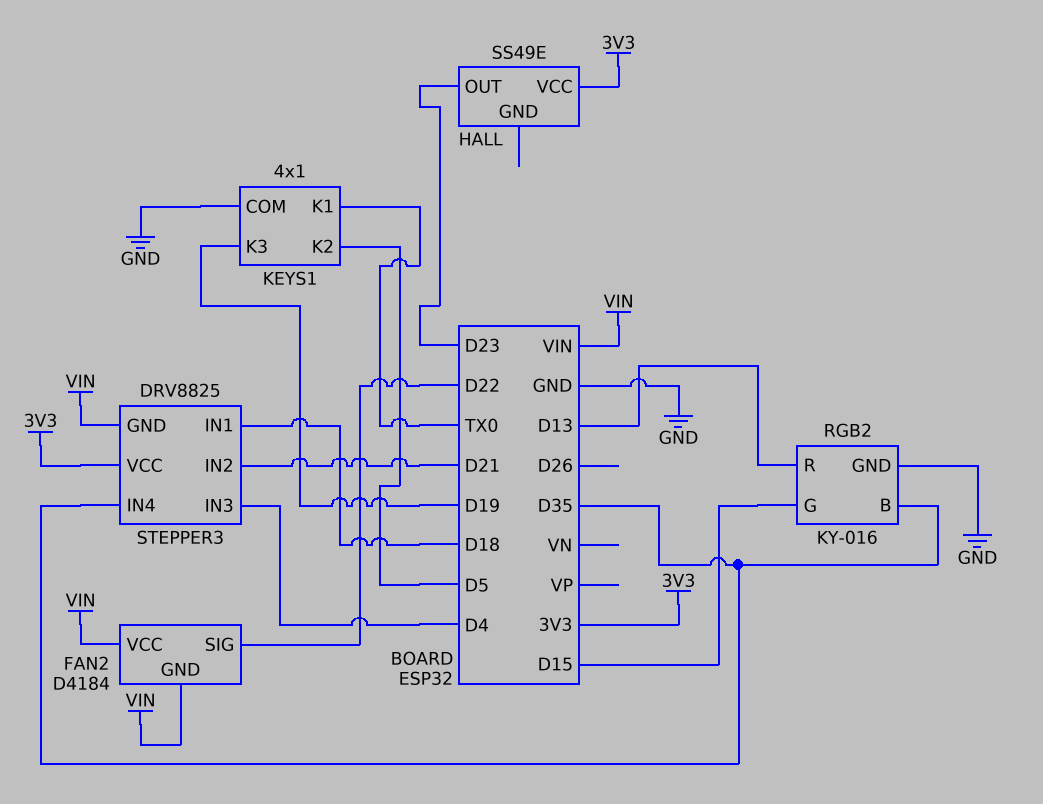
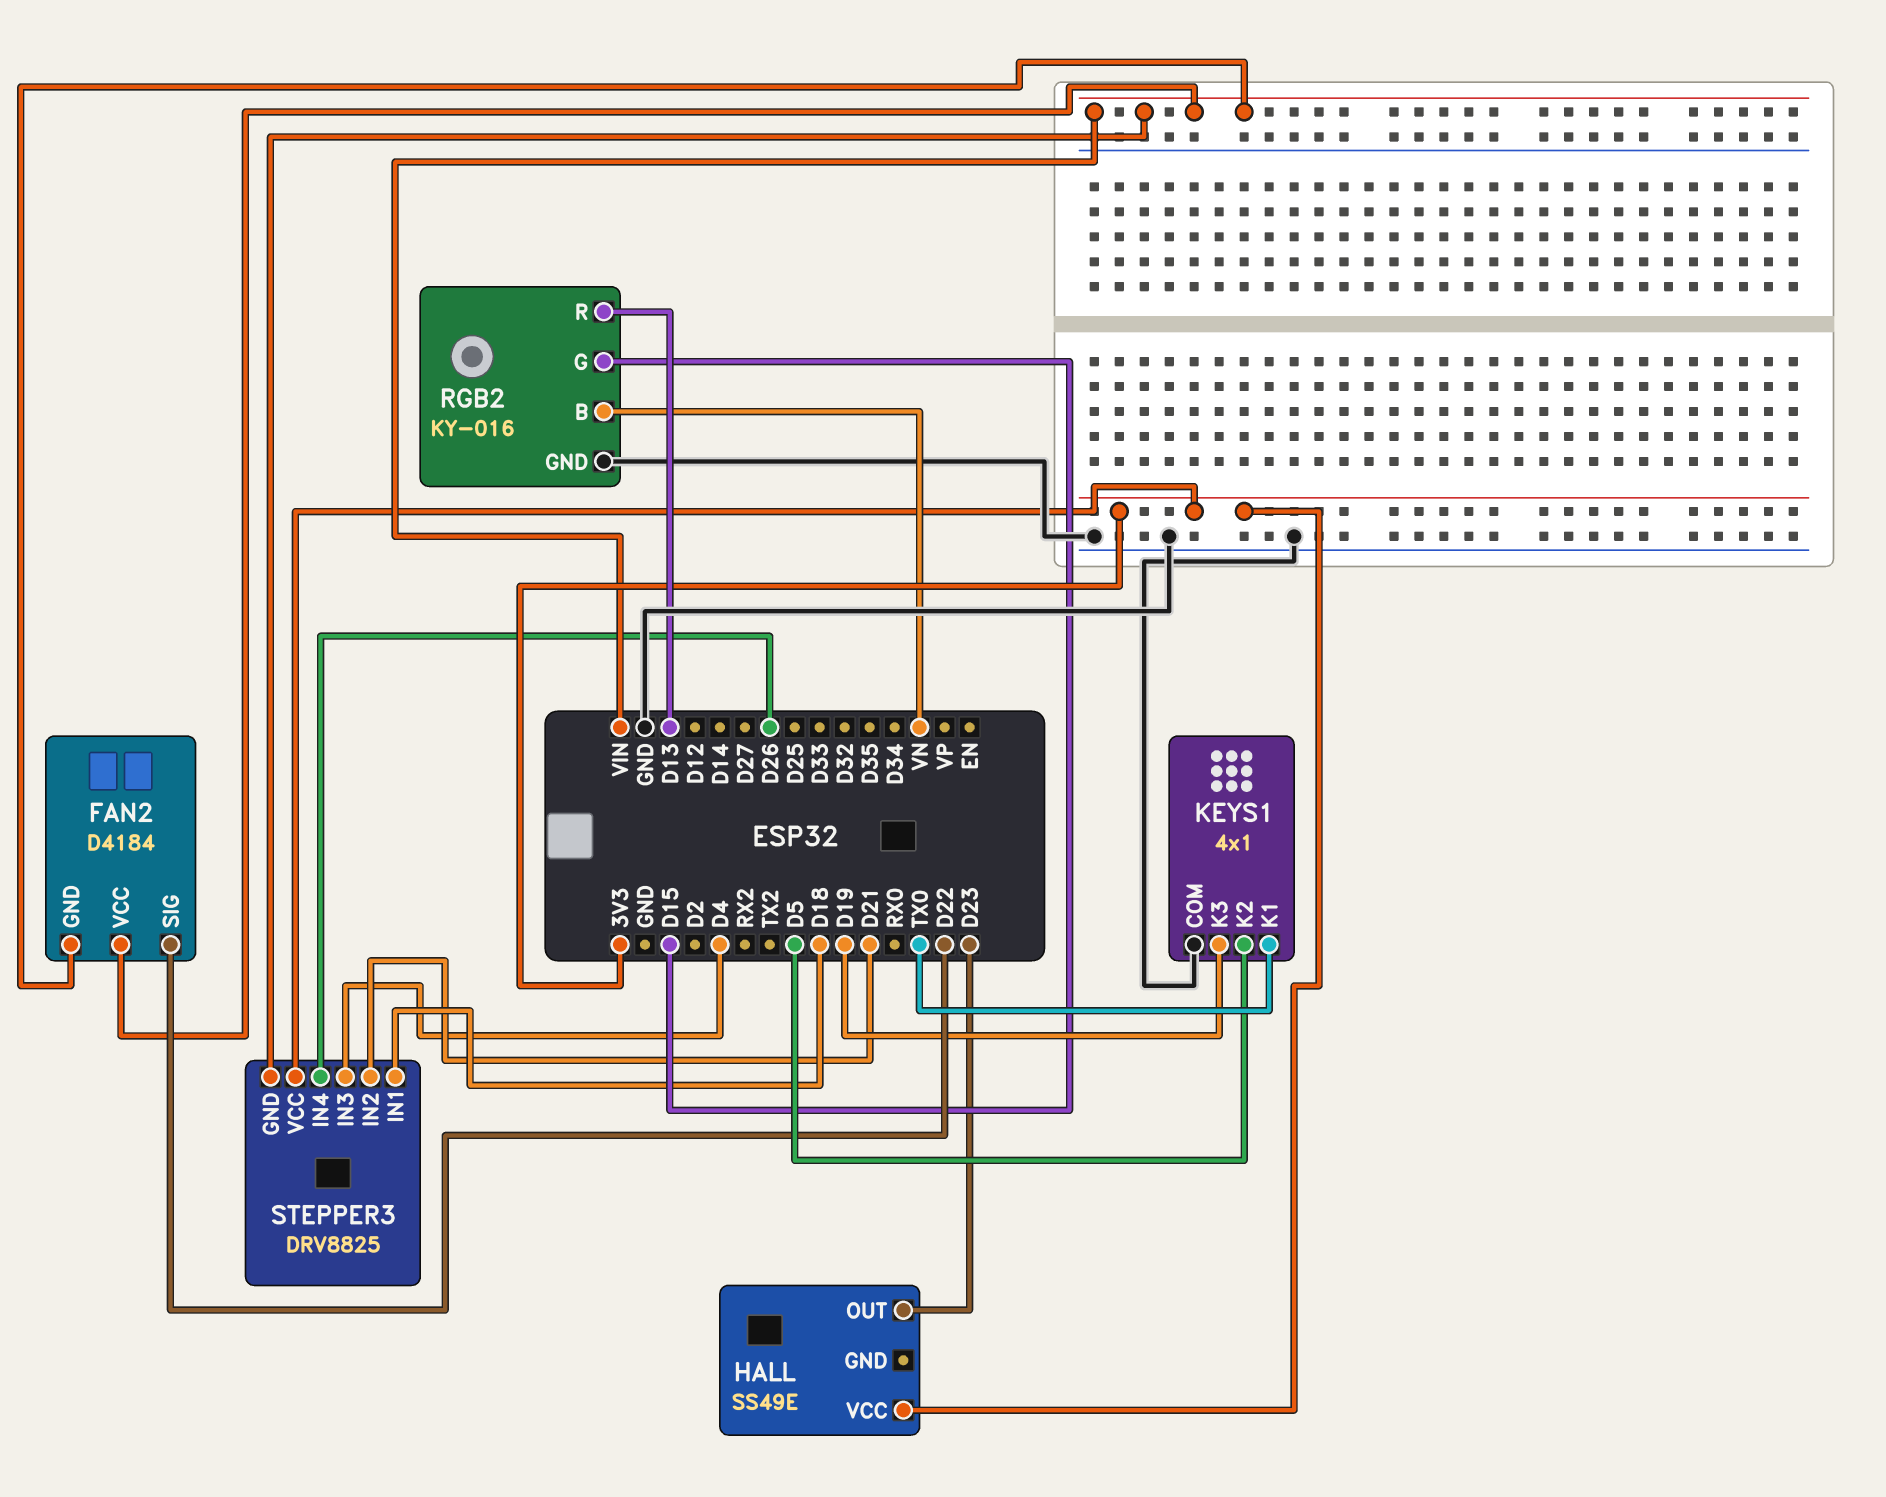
RGB2 pin B: D35 -> VN
STEPPER3 pin IN4: D35 -> D26

